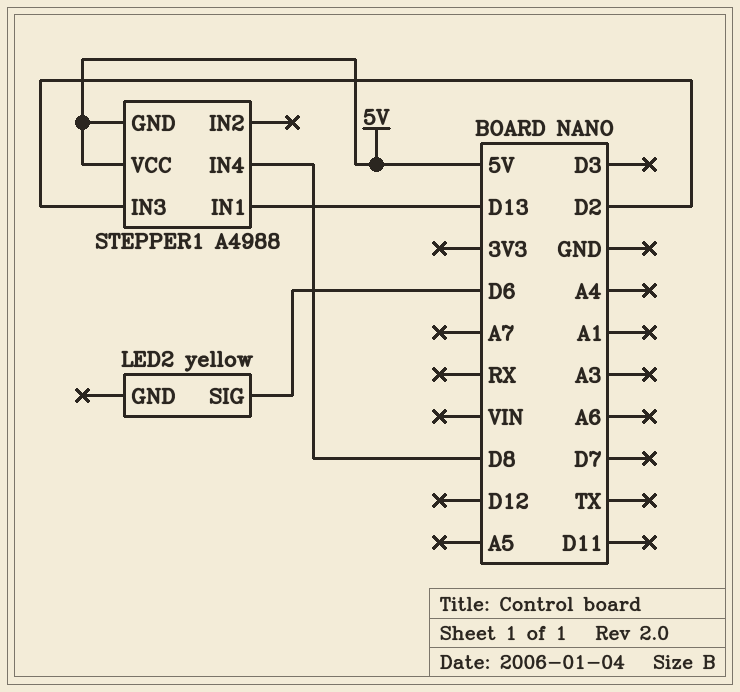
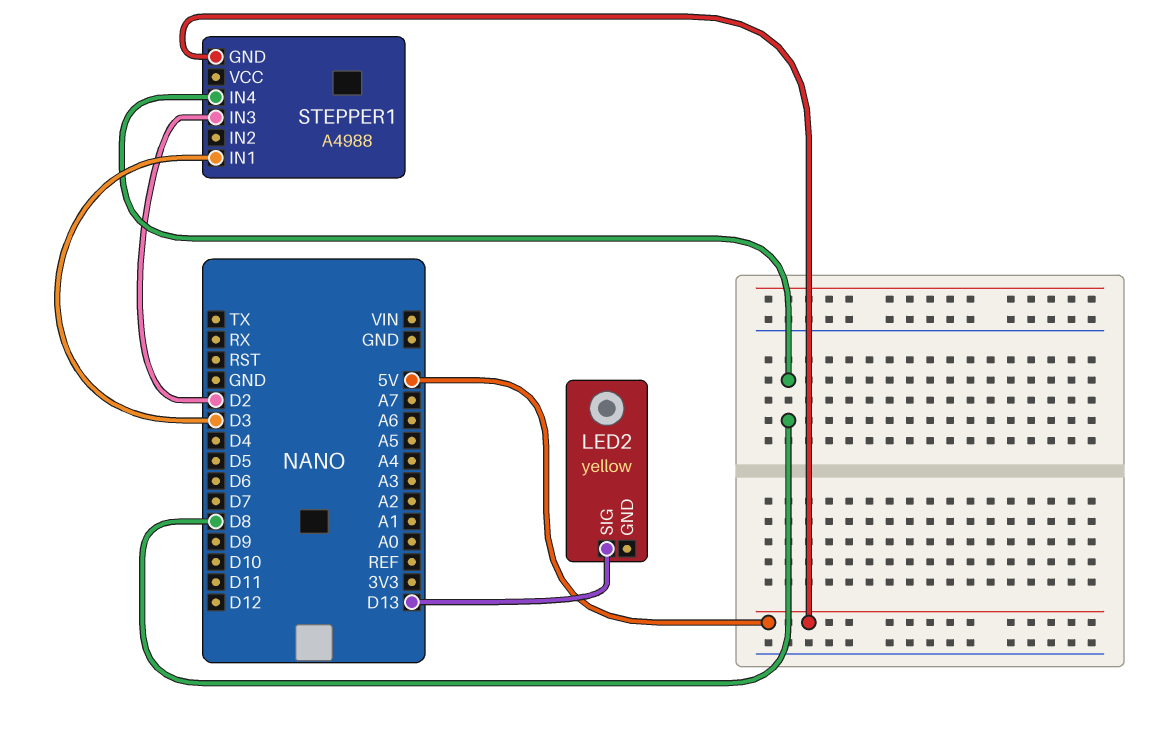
LED2 pin SIG: D6 -> D13
STEPPER1 pin IN1: D13 -> D3
STEPPER1 pin VCC: 5V -> none

